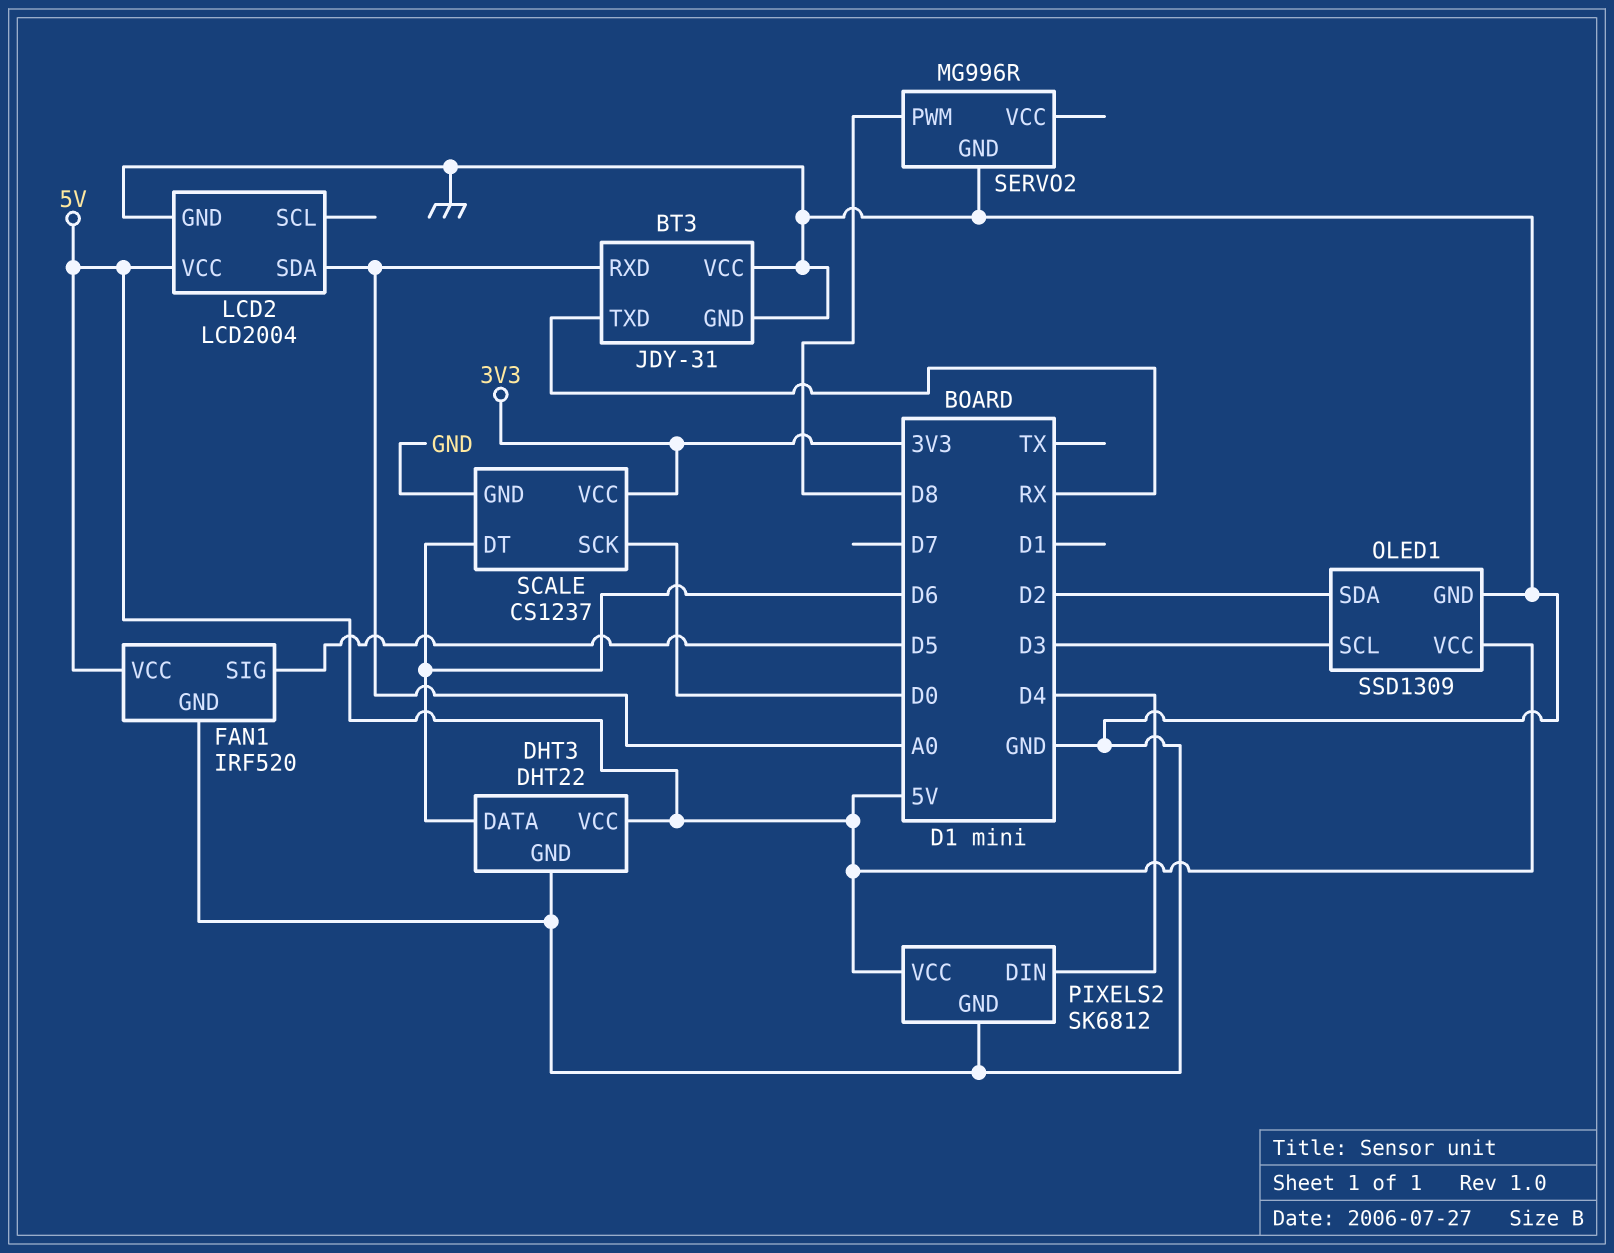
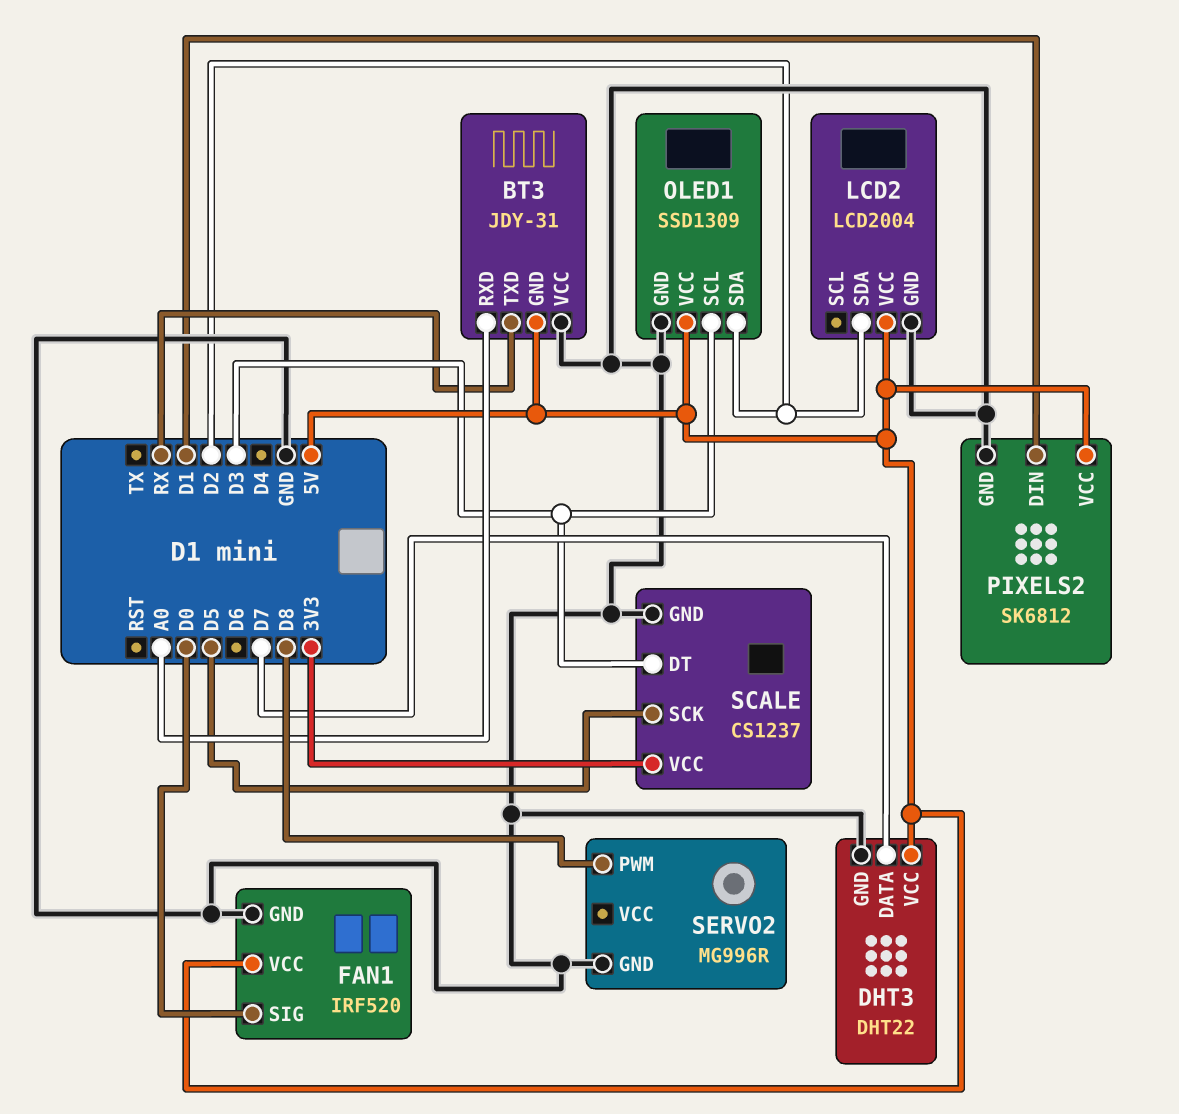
BT3 pin GND: GND -> 5V
DHT3 pin DATA: D6 -> D7
FAN1 pin SIG: D5 -> D0
LCD2 pin SDA: A0 -> D2
PIXELS2 pin DIN: D4 -> D1
SCALE pin DT: D6 -> D3
SCALE pin SCK: D0 -> D5

